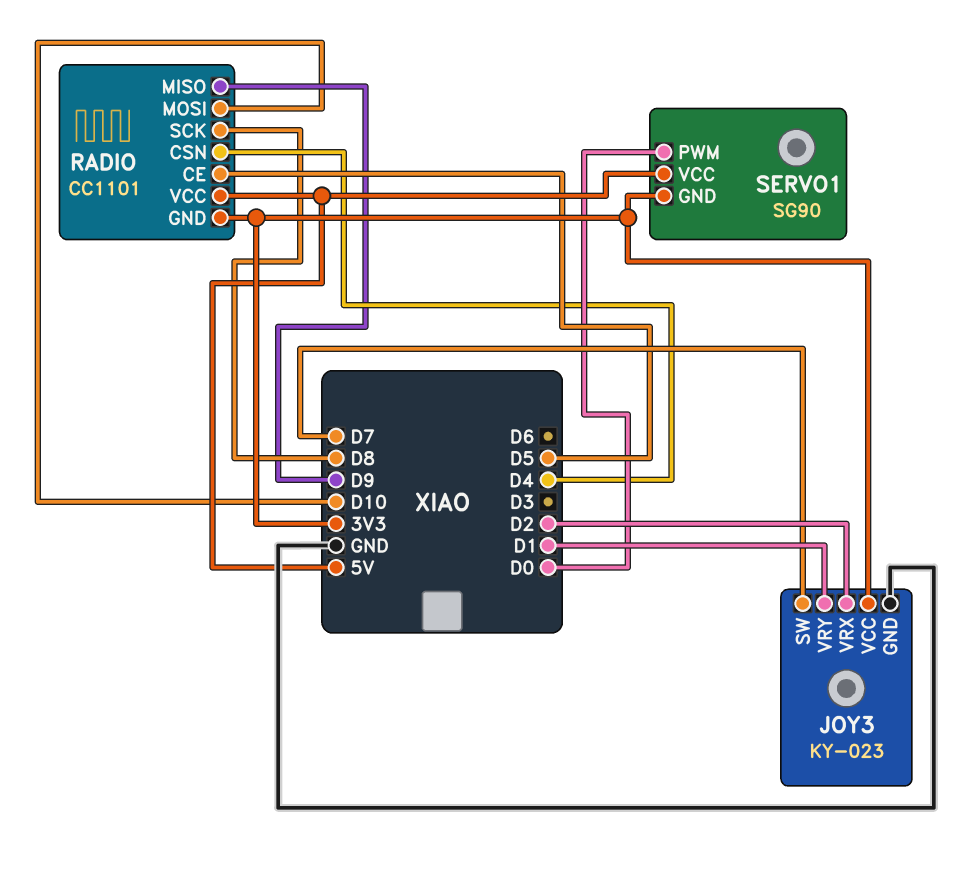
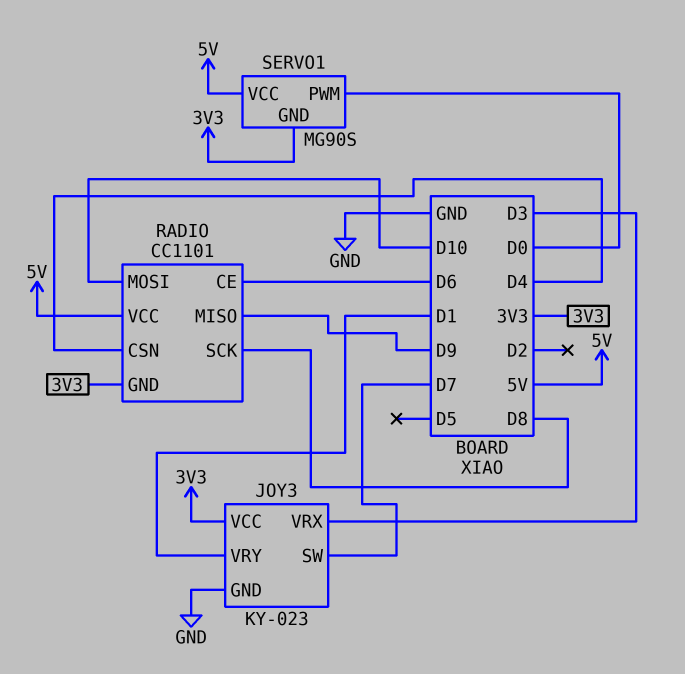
JOY3 pin VRX: D2 -> D3
RADIO pin CE: D5 -> D6
SERVO1: SG90 -> MG90S

